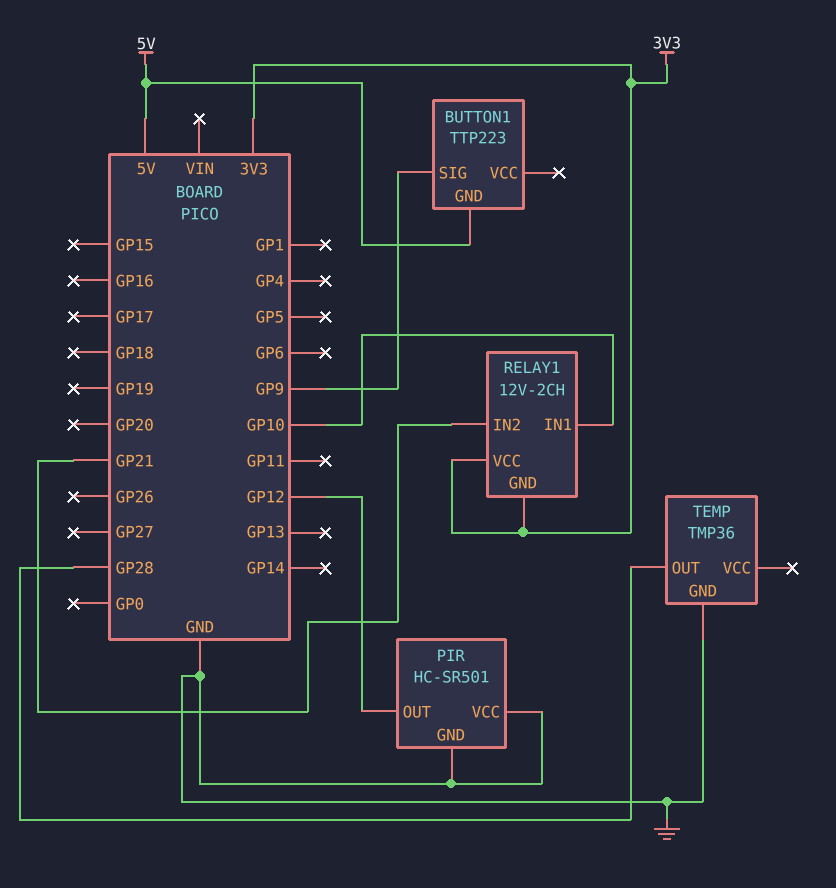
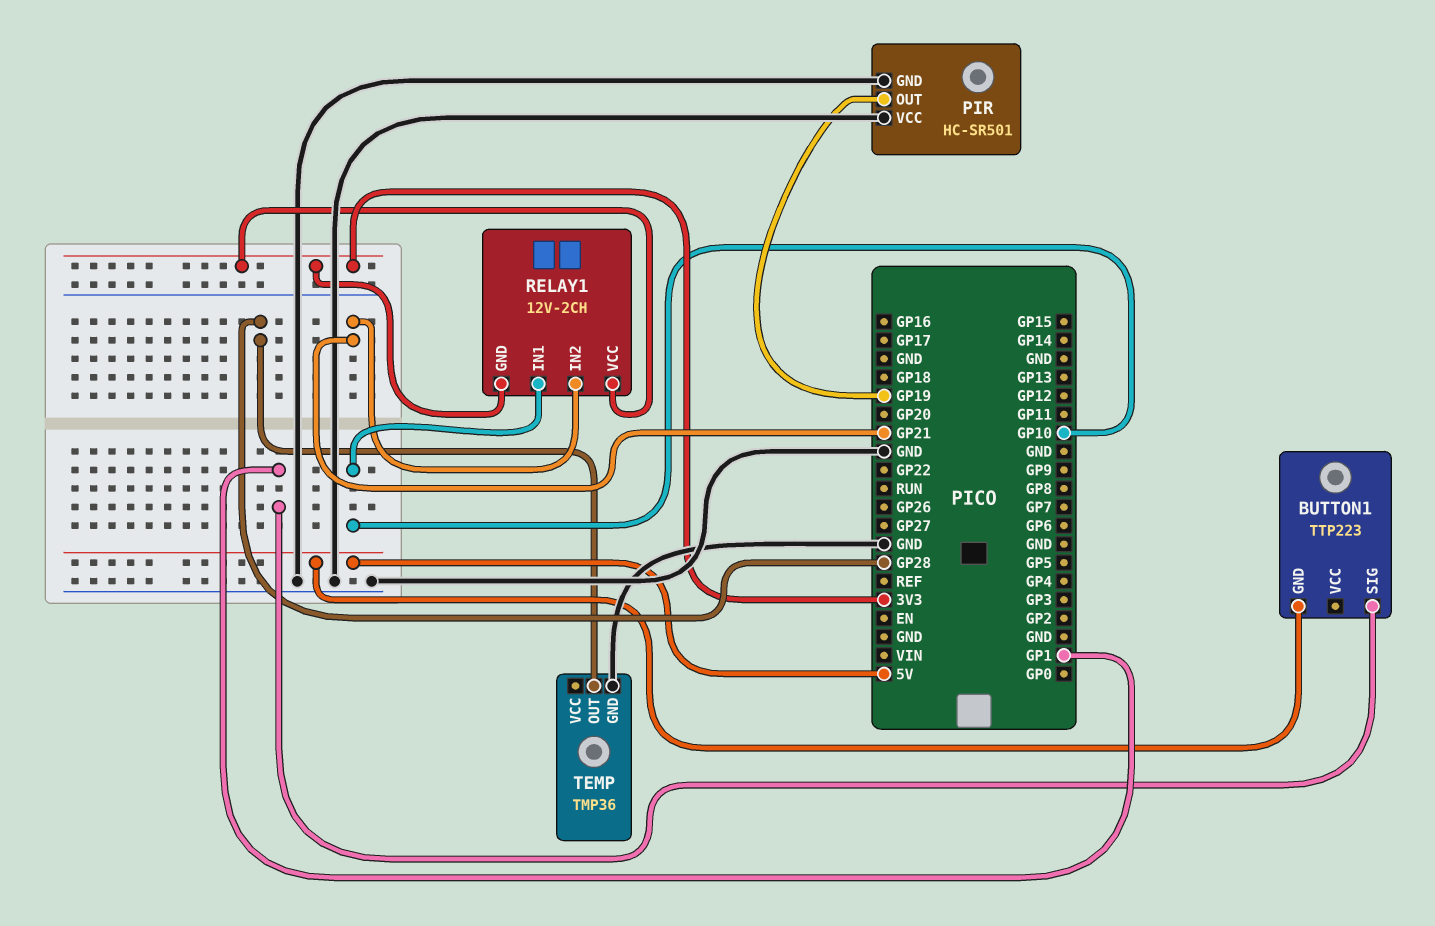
BUTTON1 pin SIG: GP9 -> GP1
PIR pin OUT: GP12 -> GP19

